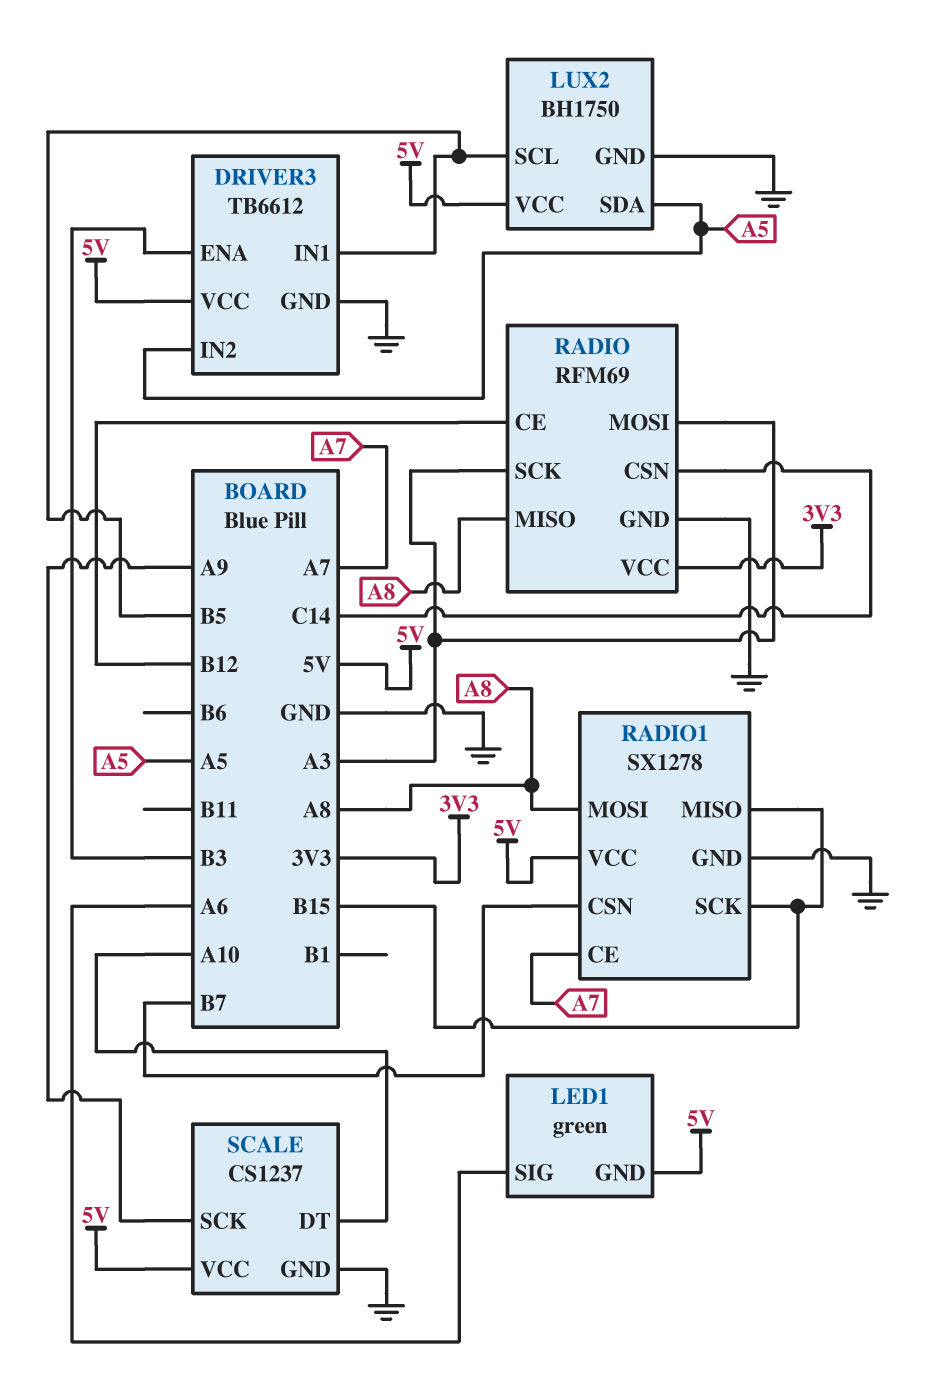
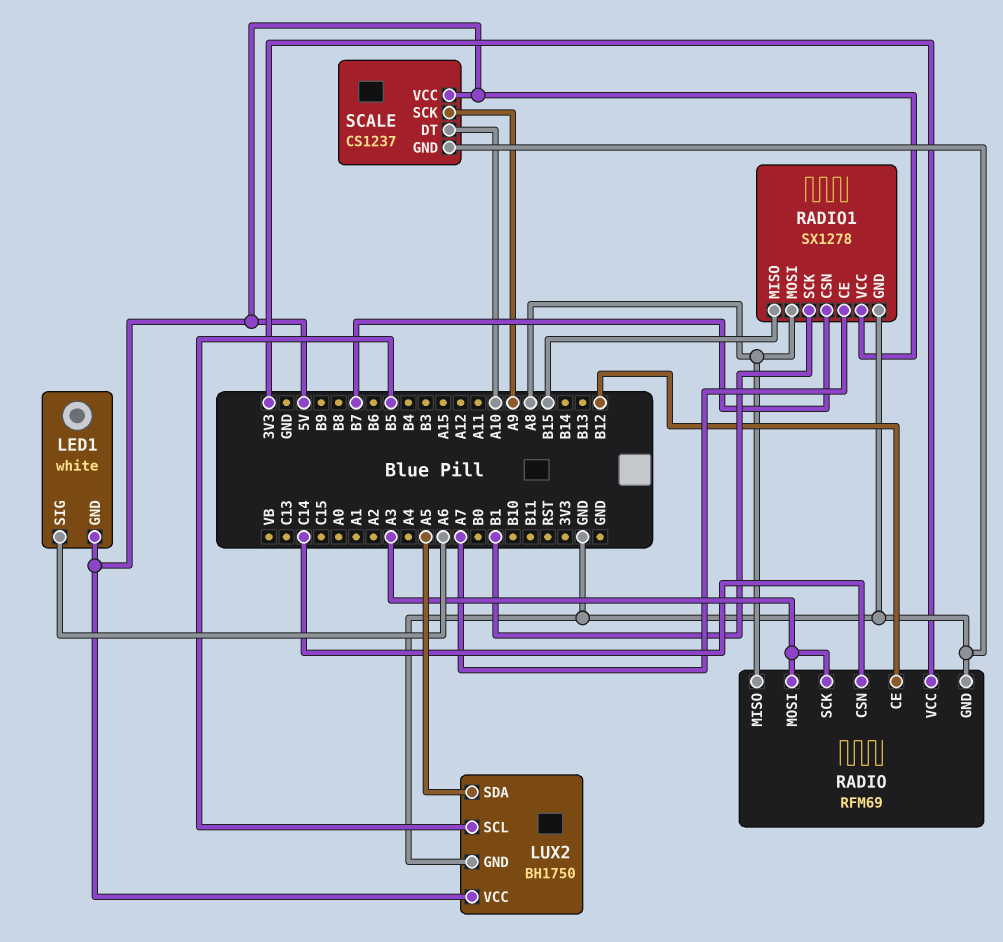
DRIVER3: TB6612 -> none
DRIVER3 pin ENA: B3 -> none
DRIVER3 pin GND: GND -> none
DRIVER3 pin IN1: B5 -> none
DRIVER3 pin IN2: A5 -> none
DRIVER3 pin VCC: 5V -> none
LED1: green -> white
RADIO1 pin SCK: B15 -> B1

